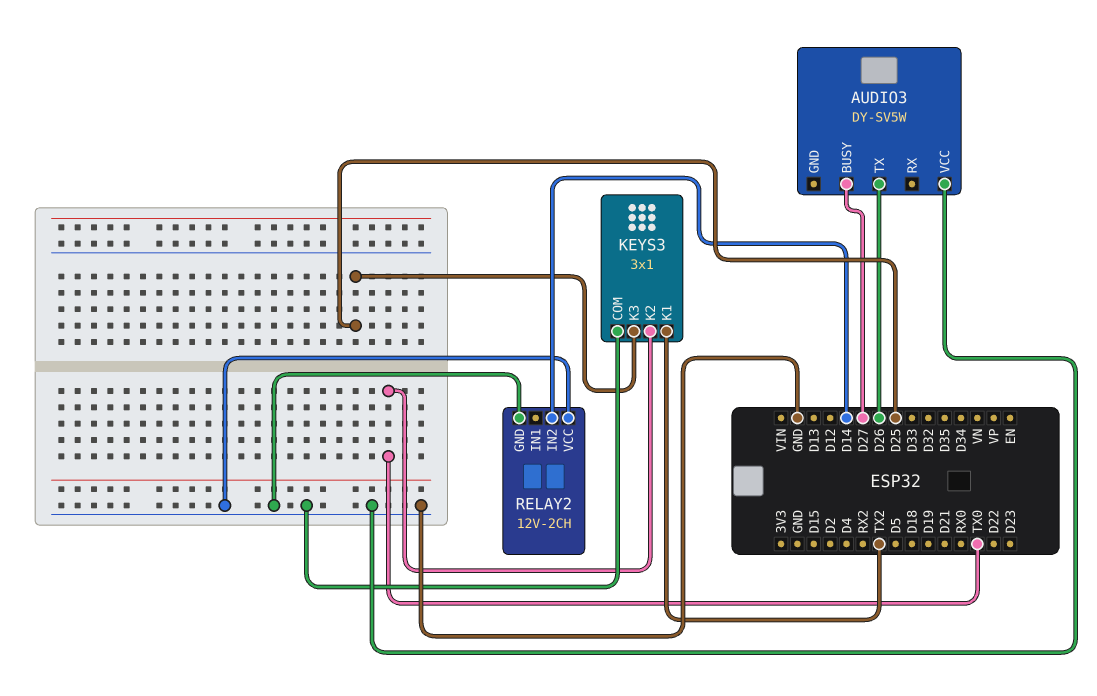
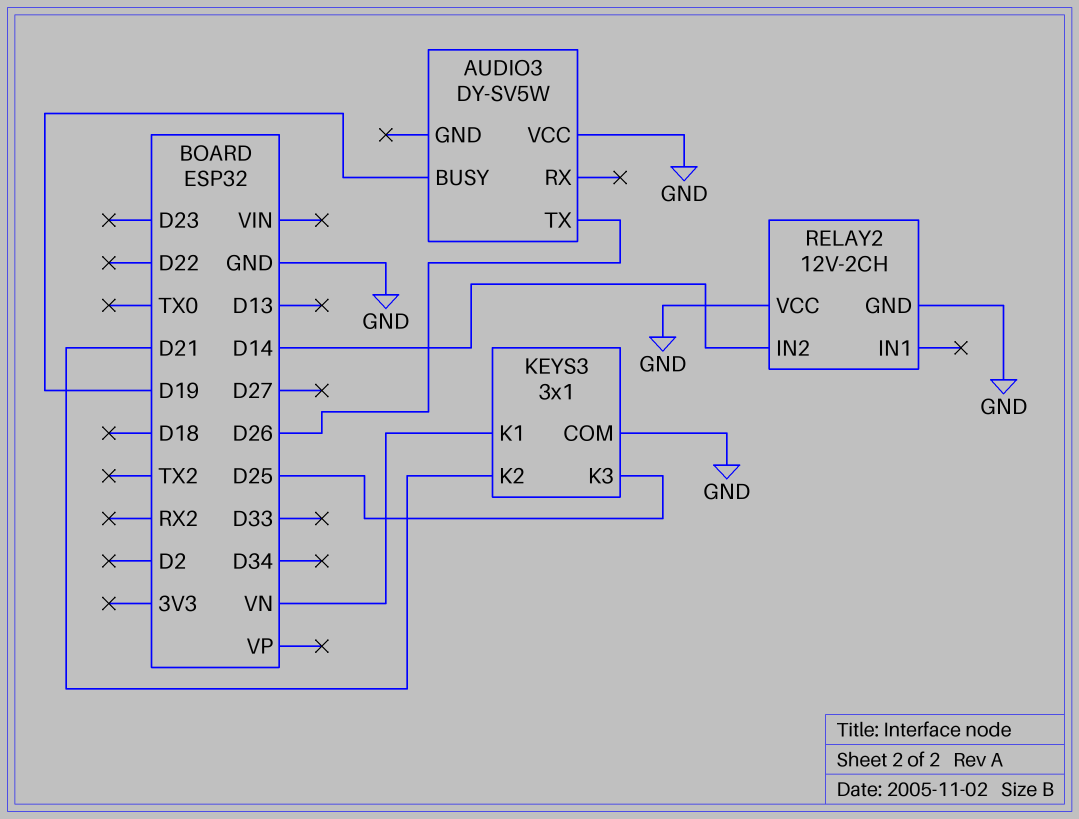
AUDIO3 pin BUSY: D27 -> D19
KEYS3 pin K1: TX2 -> VN
KEYS3 pin K2: TX0 -> D21

